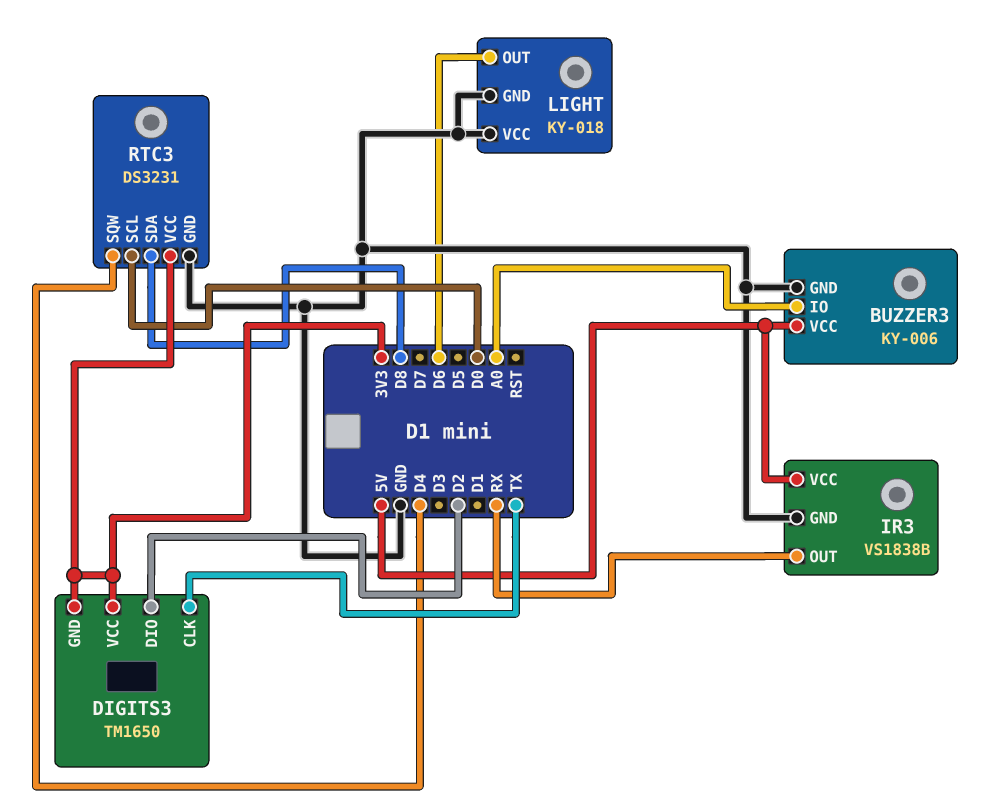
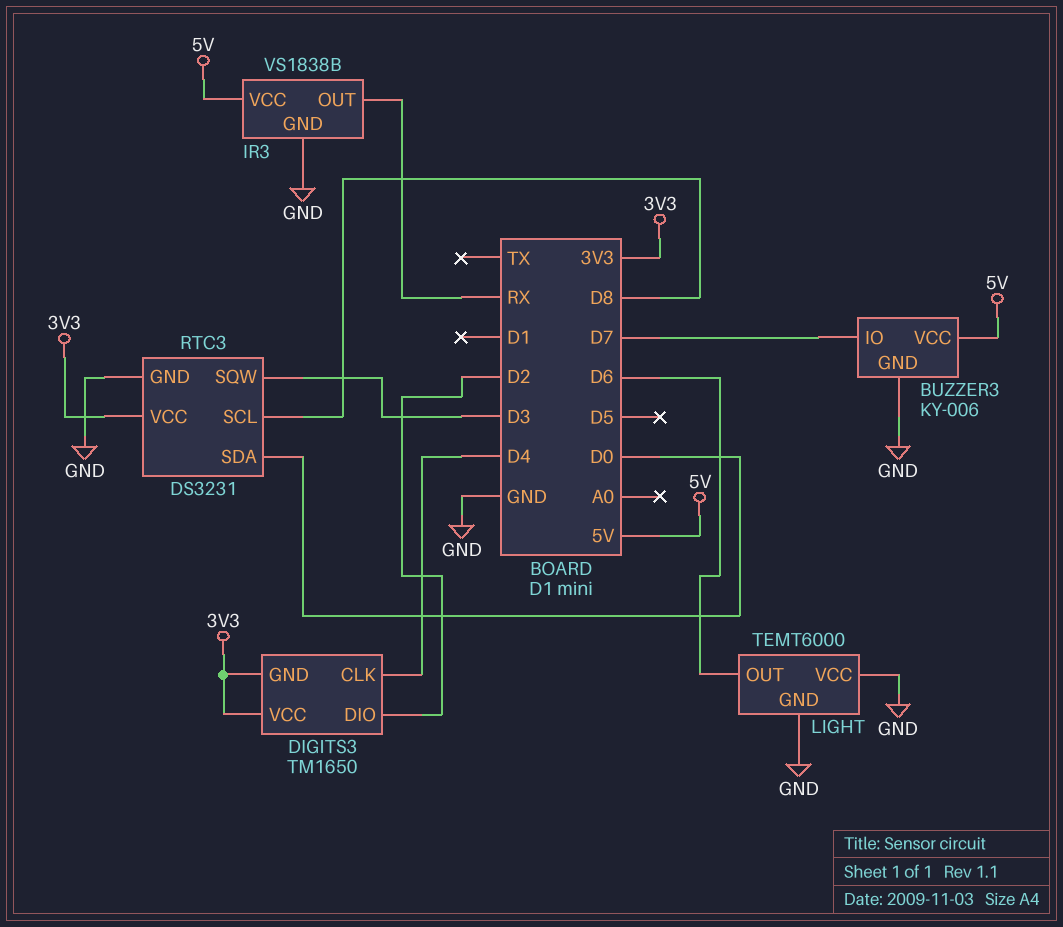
BUZZER3 pin IO: A0 -> D7
DIGITS3 pin CLK: TX -> D4
LIGHT: KY-018 -> TEMT6000
RTC3 pin SCL: D0 -> D8
RTC3 pin SDA: D8 -> D0
RTC3 pin SQW: D4 -> D3

